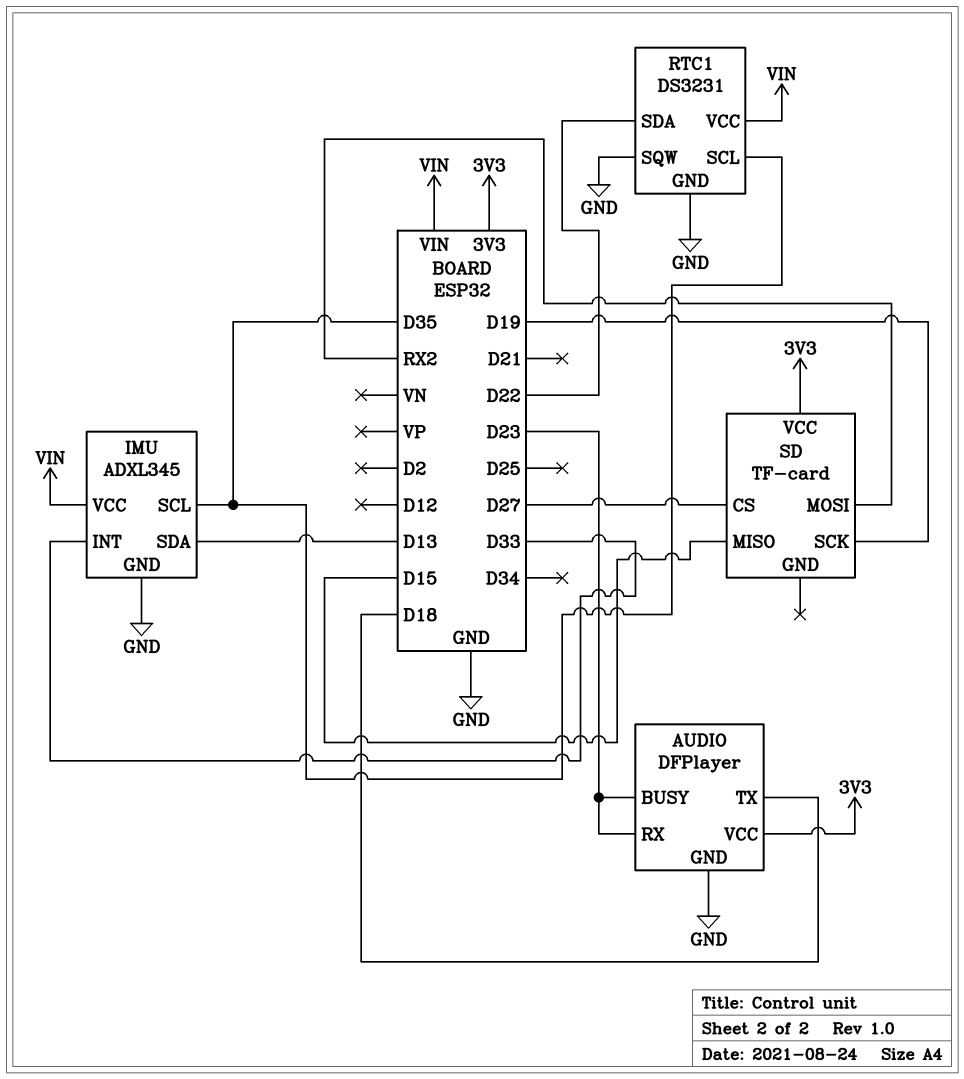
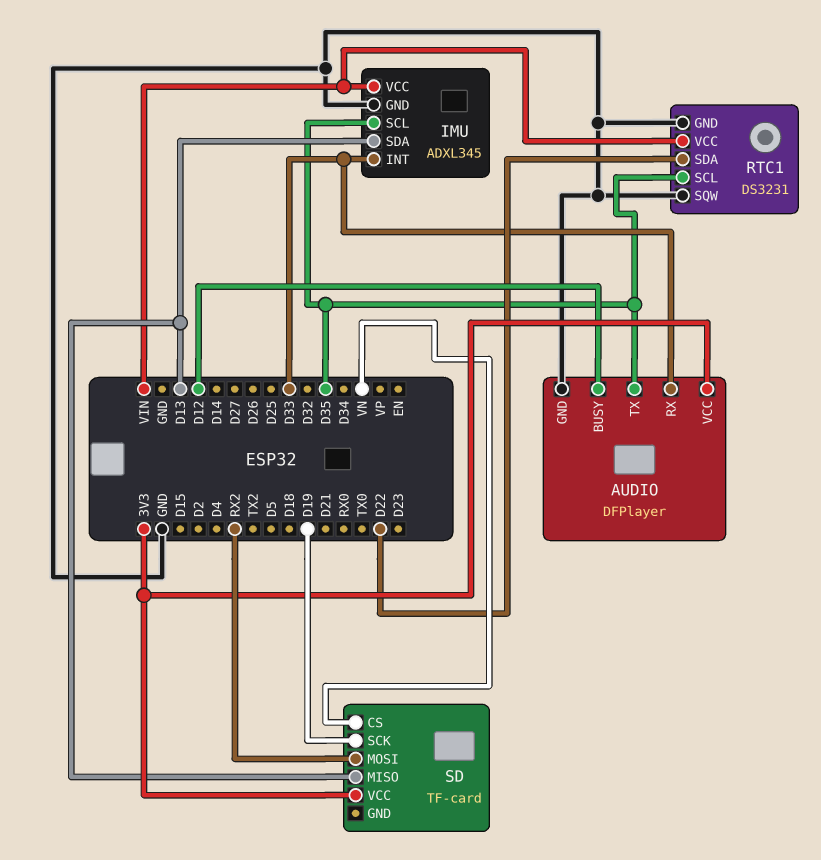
AUDIO pin BUSY: D23 -> D12
AUDIO pin RX: D23 -> D33
AUDIO pin TX: D18 -> D35
SD pin CS: D27 -> VN
SD pin MISO: D15 -> D13

